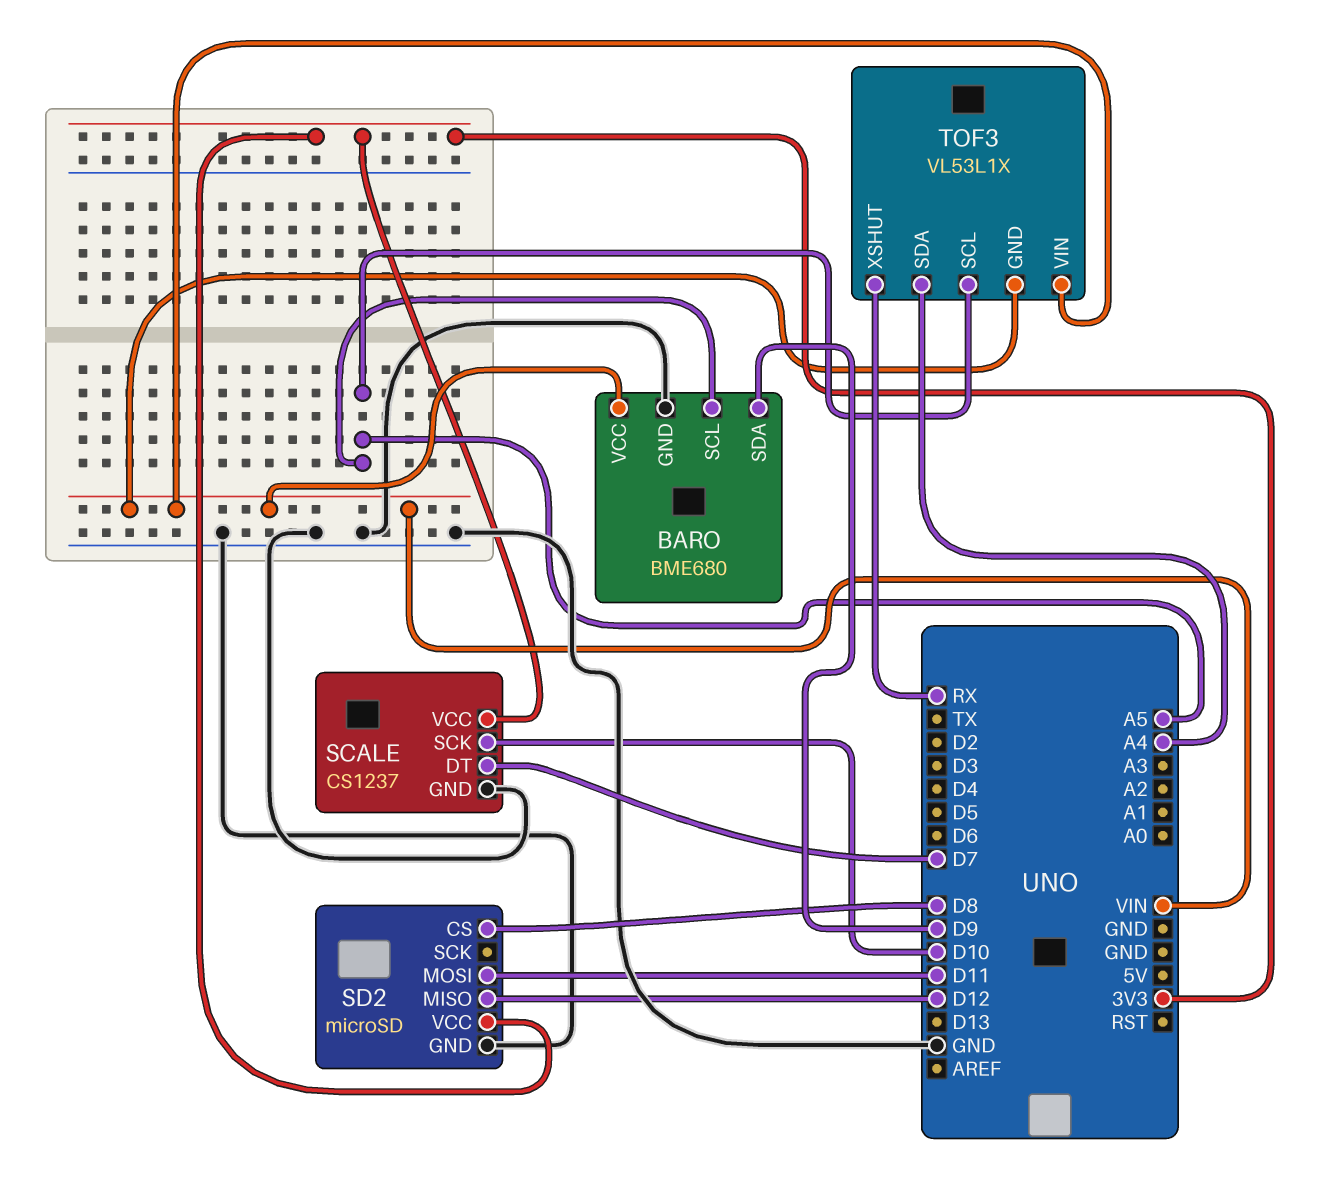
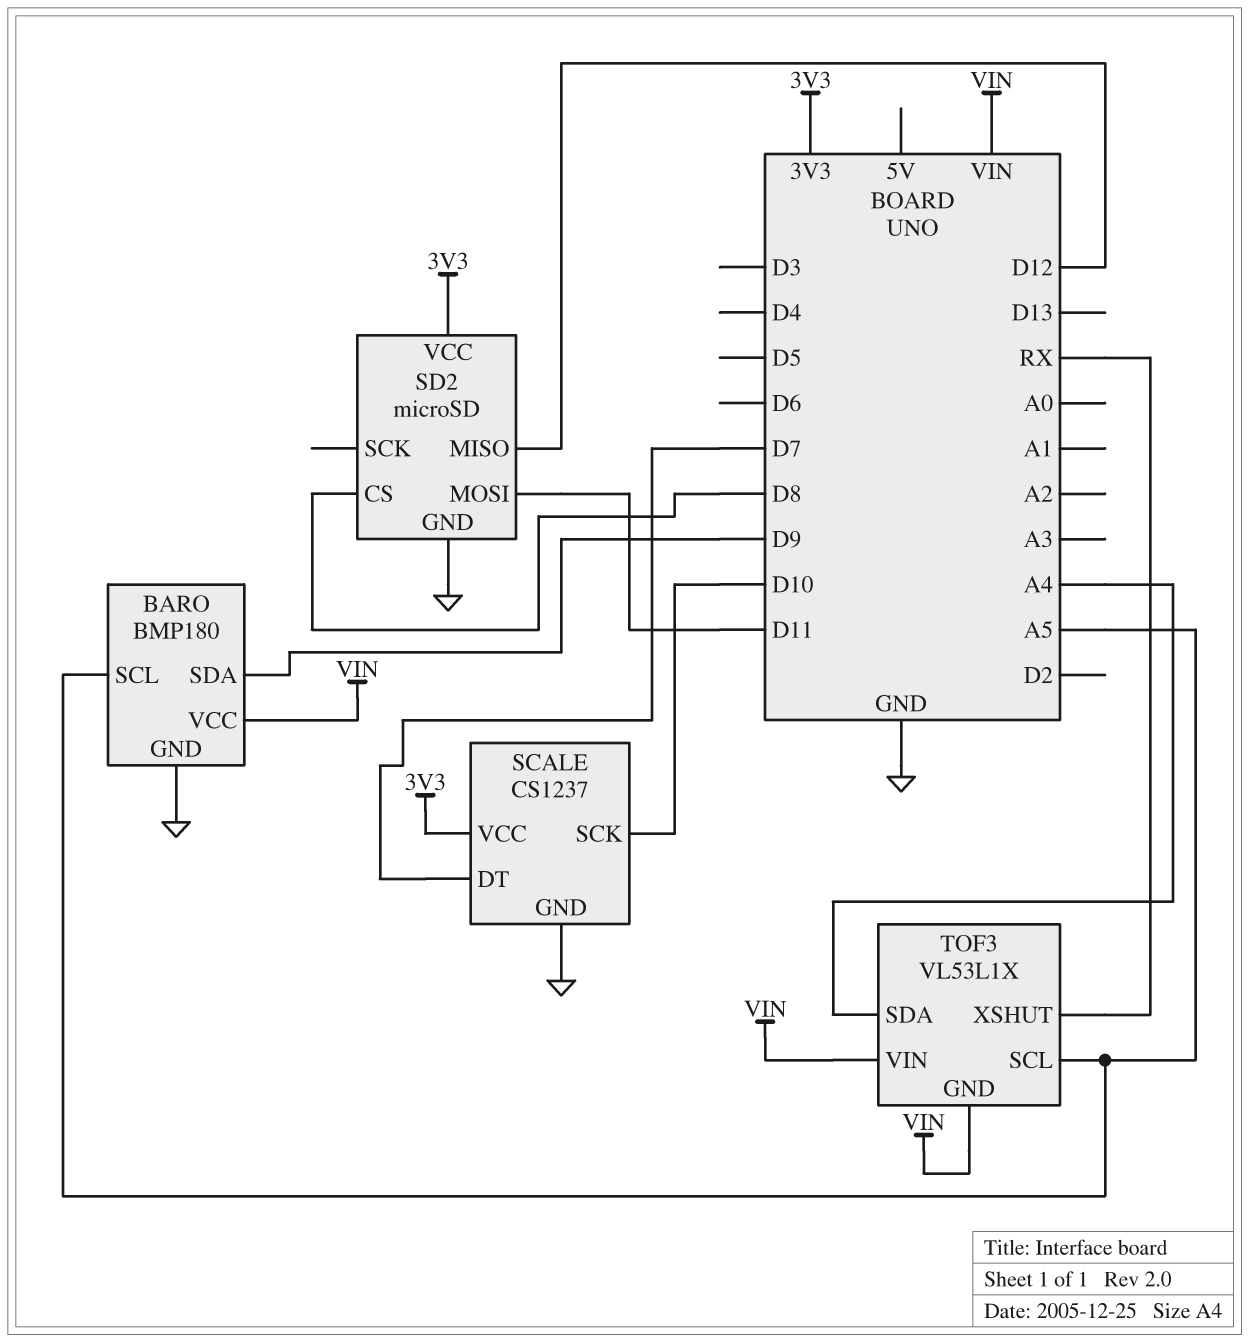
BARO: BME680 -> BMP180

